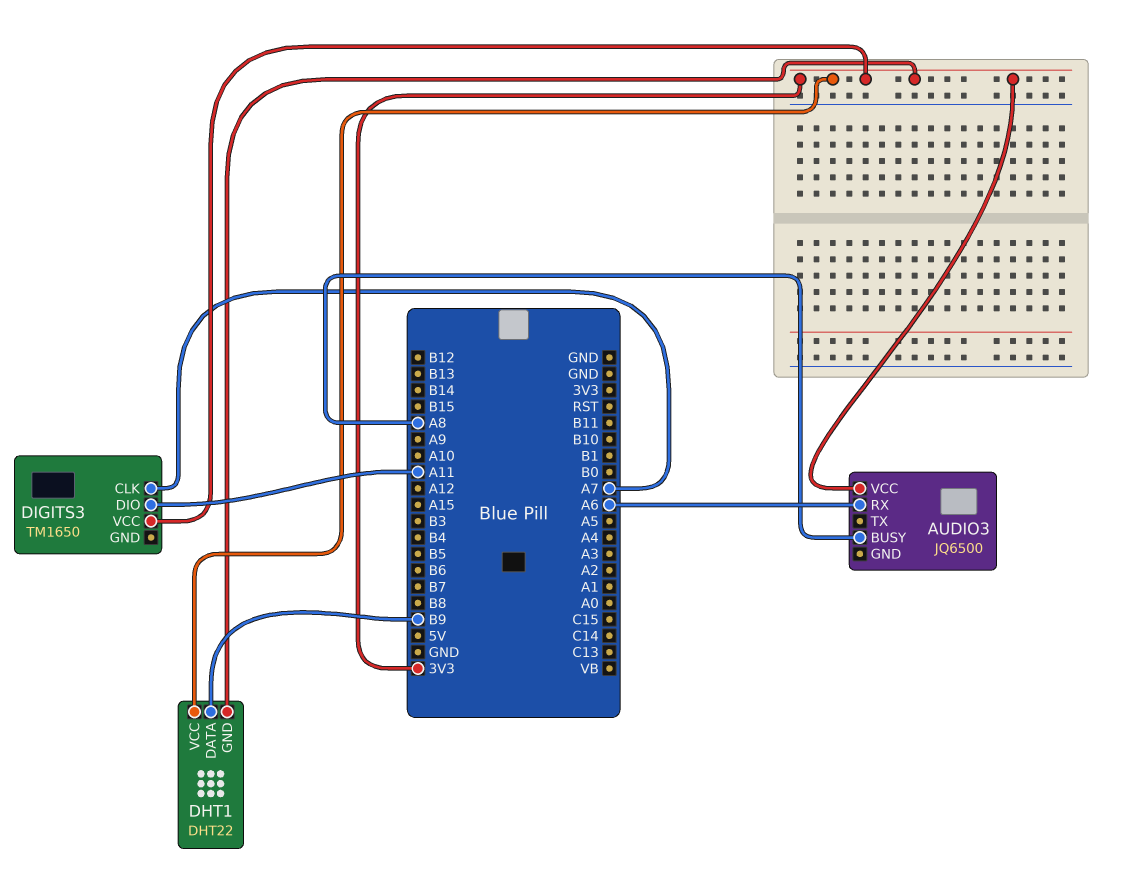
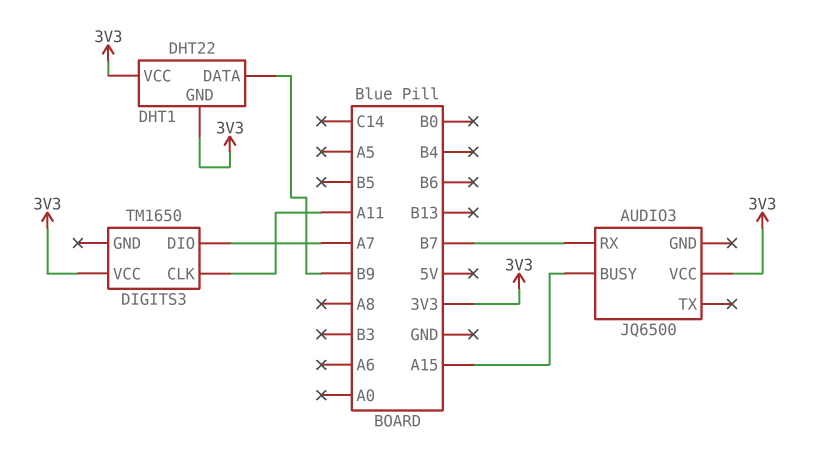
AUDIO3 pin BUSY: A8 -> A15
AUDIO3 pin RX: A6 -> B7
DIGITS3 pin CLK: A7 -> A11
DIGITS3 pin DIO: A11 -> A7

